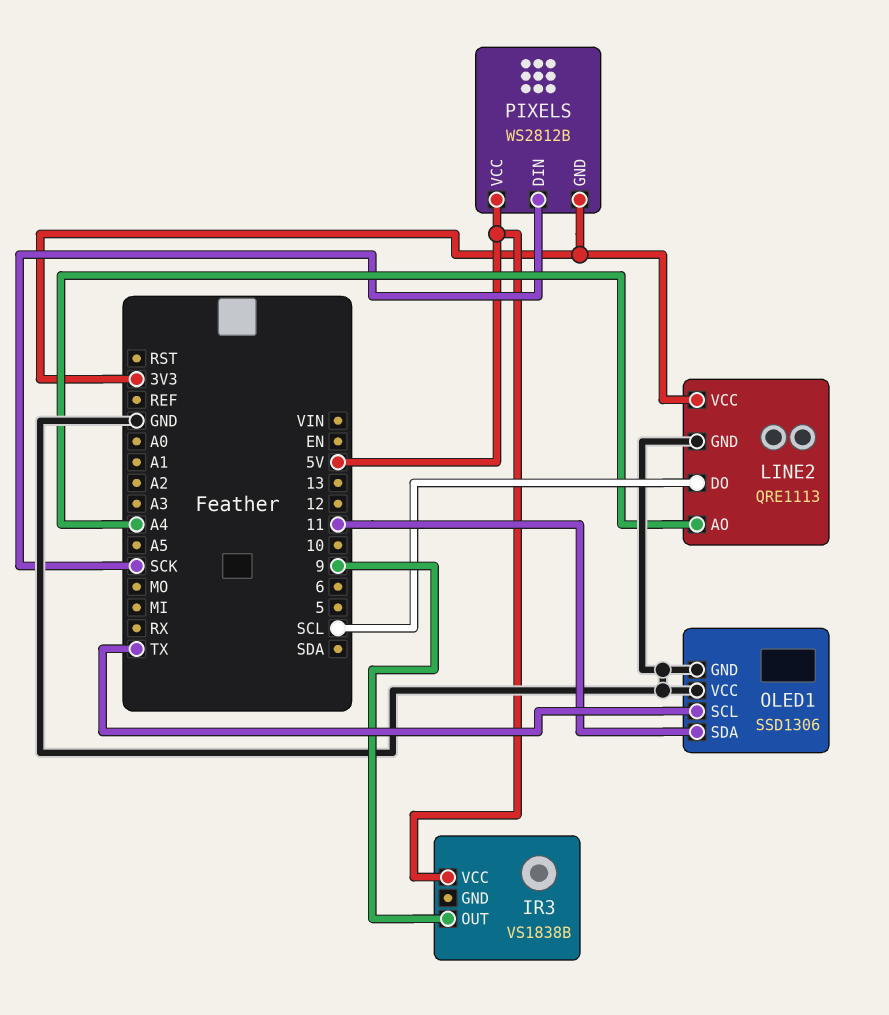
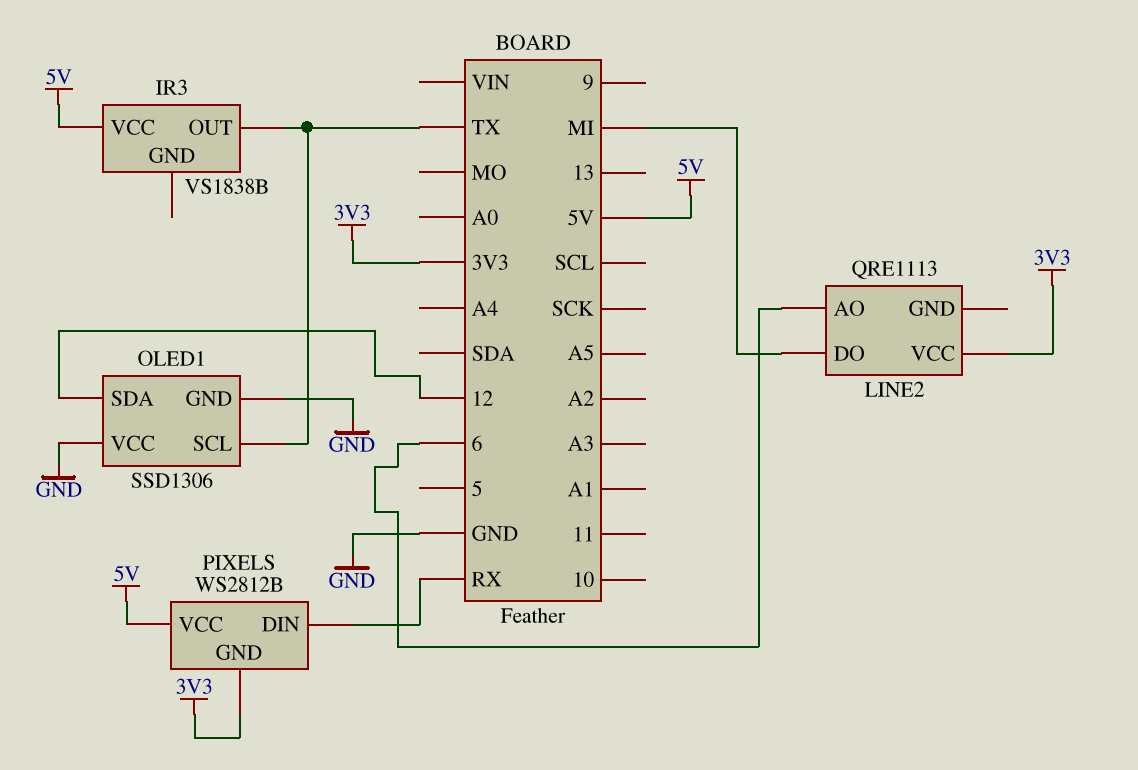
IR3 pin OUT: 9 -> TX
LINE2 pin AO: A4 -> 6
LINE2 pin DO: SCL -> MI
LINE2 pin GND: GND -> none
OLED1 pin SDA: 11 -> 12
PIXELS pin DIN: SCK -> RX

